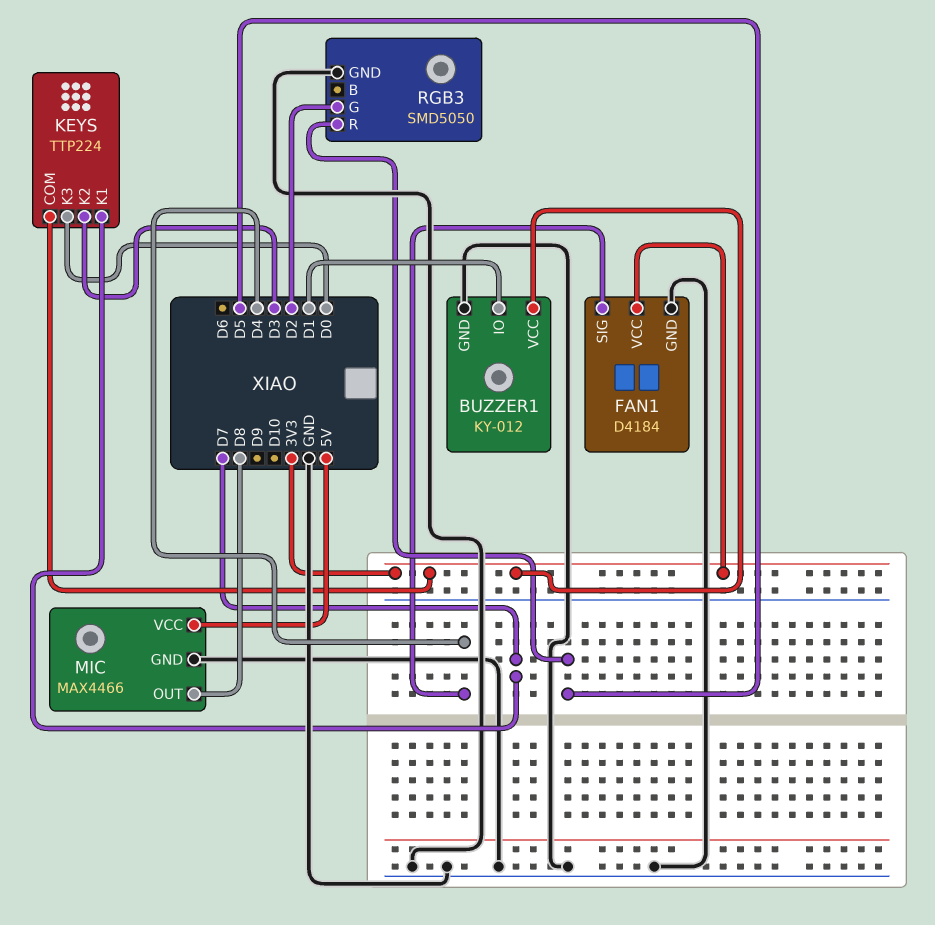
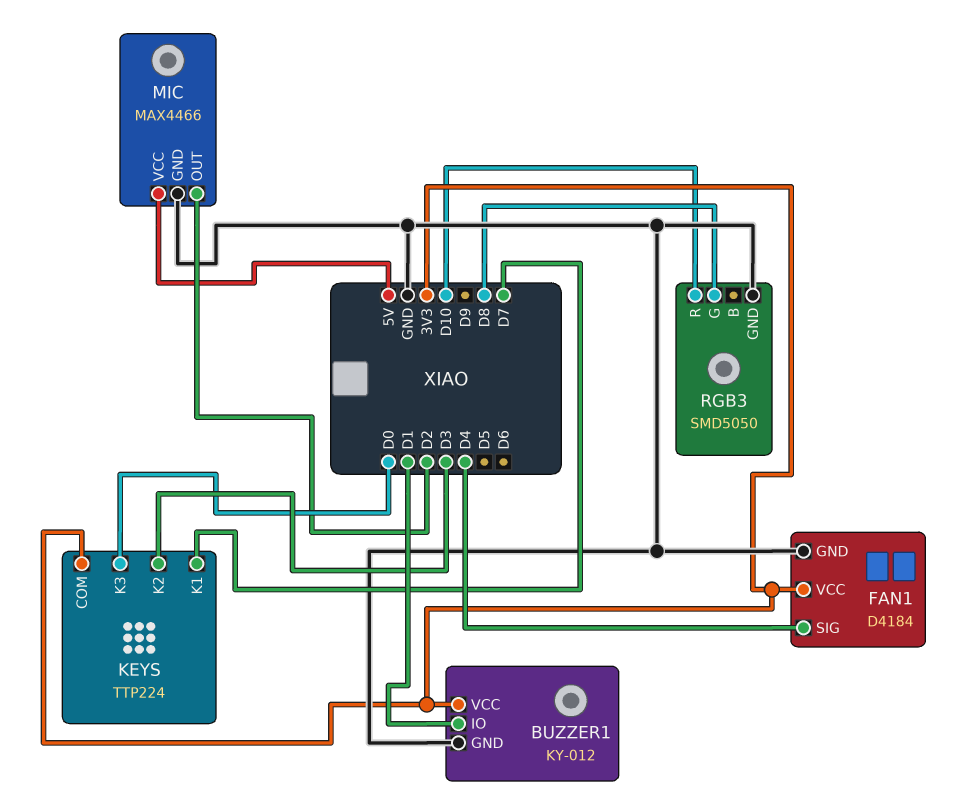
MIC pin OUT: D8 -> D2
RGB3 pin G: D2 -> D8
RGB3 pin R: D5 -> D10

